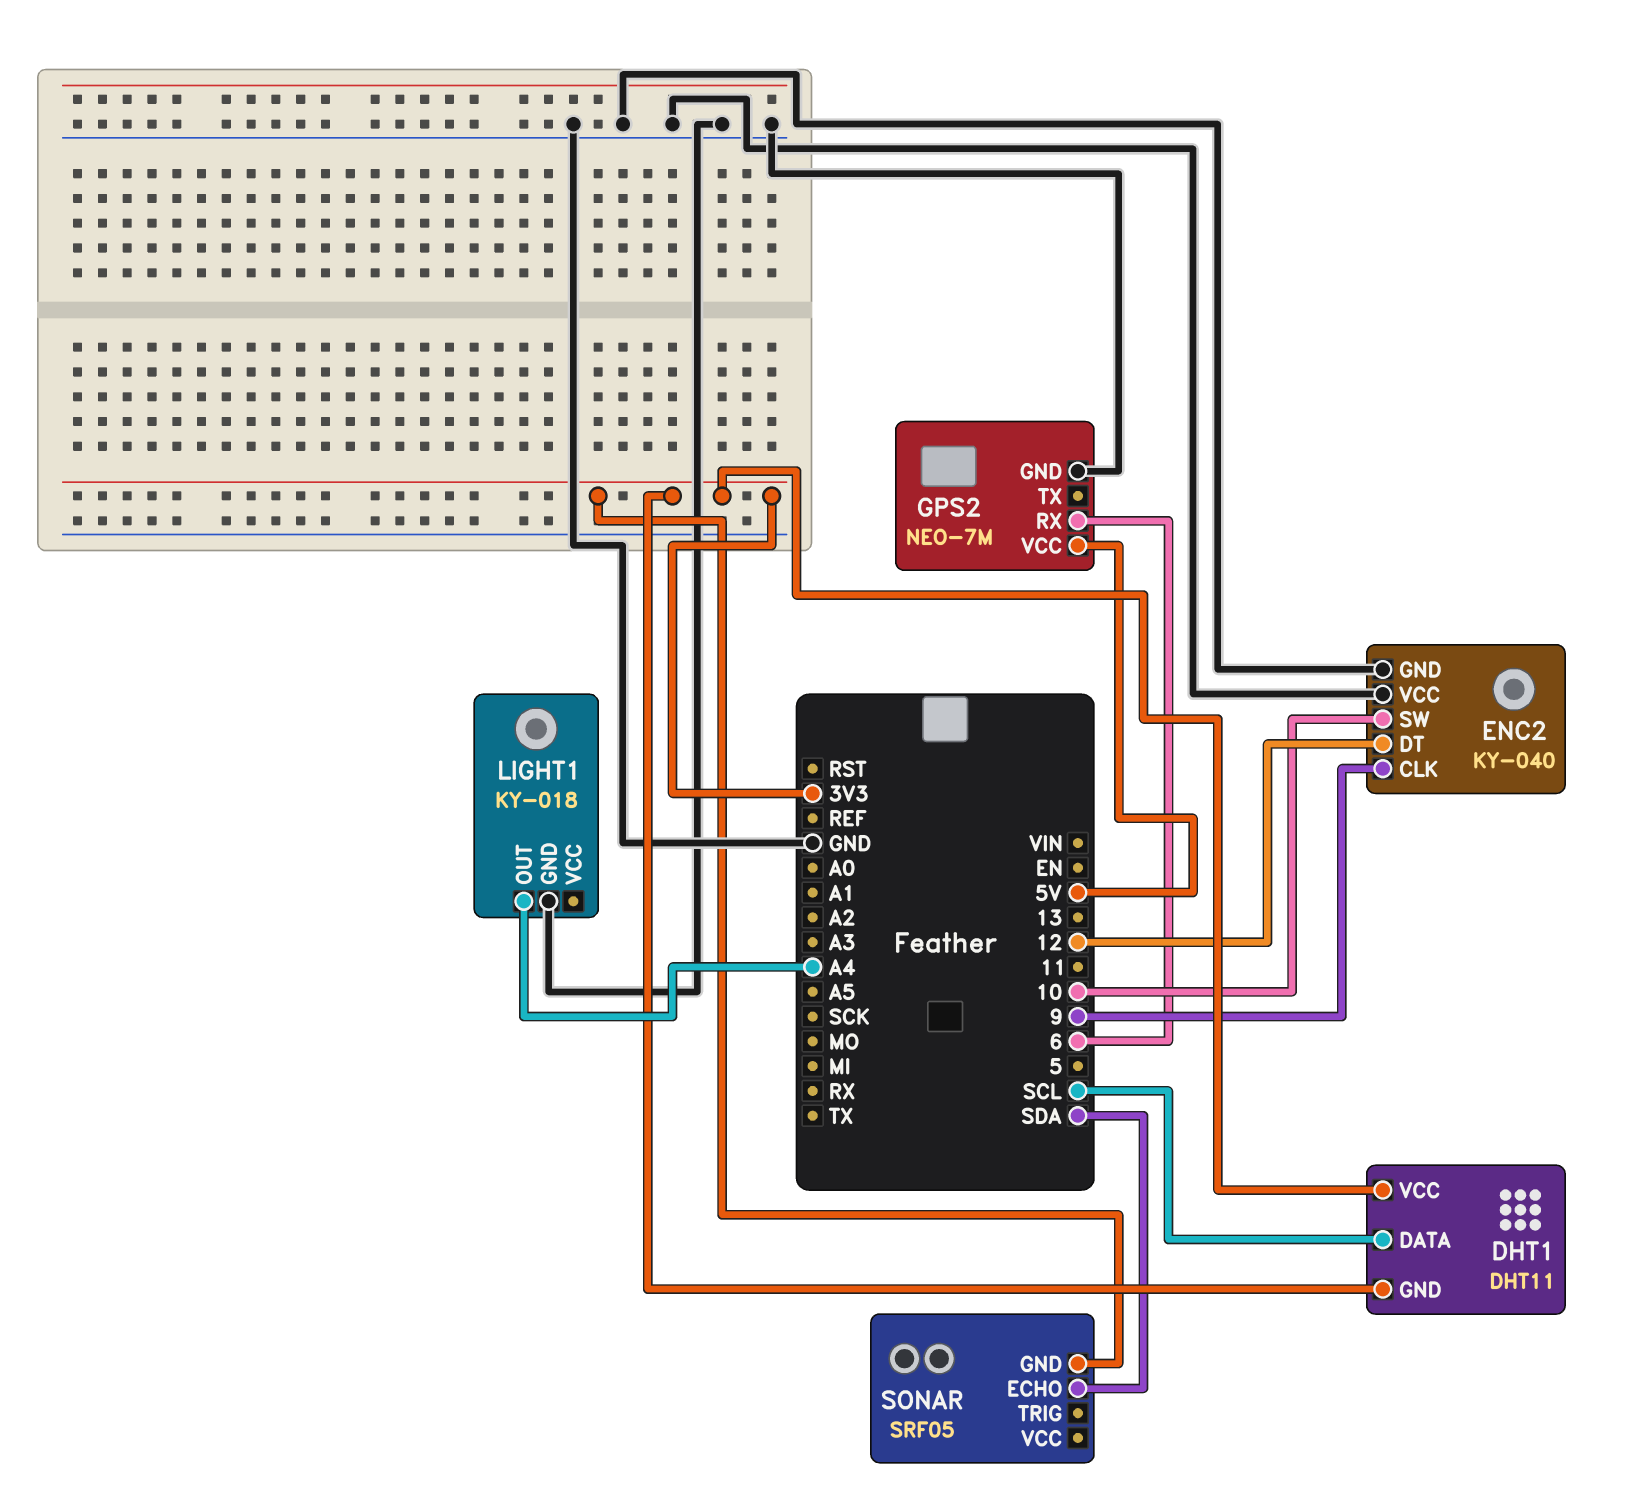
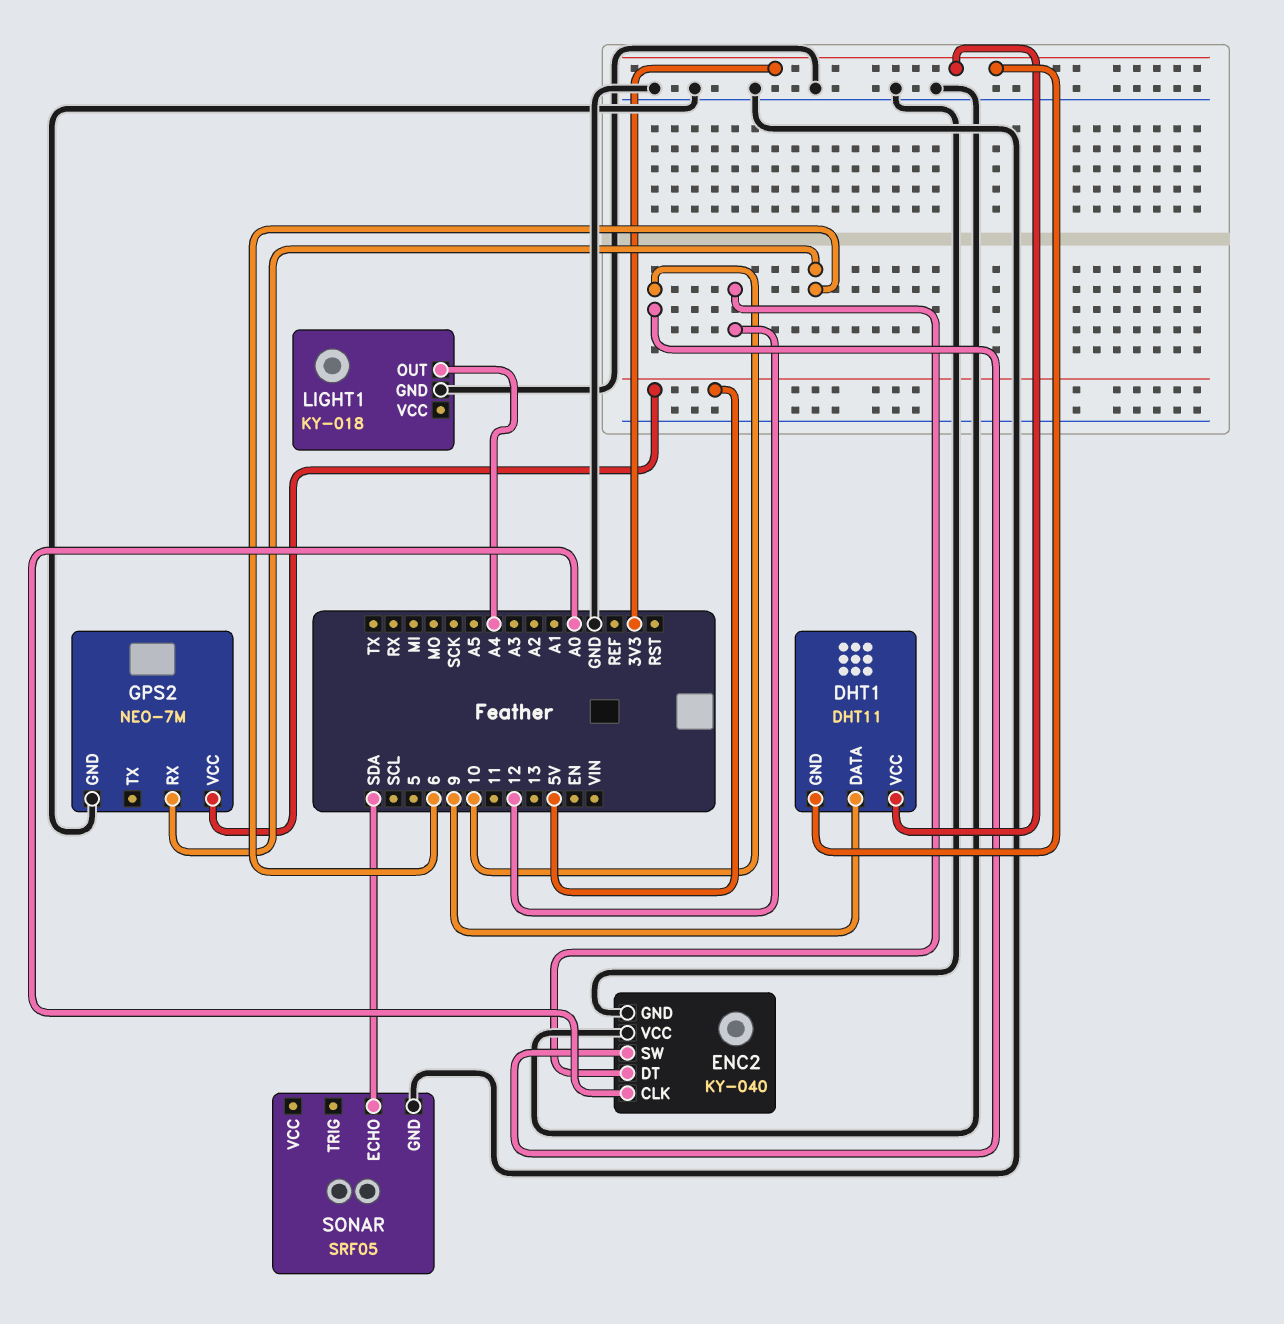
DHT1 pin DATA: SCL -> 9
ENC2 pin CLK: 9 -> A0
SONAR pin GND: 3V3 -> GND

